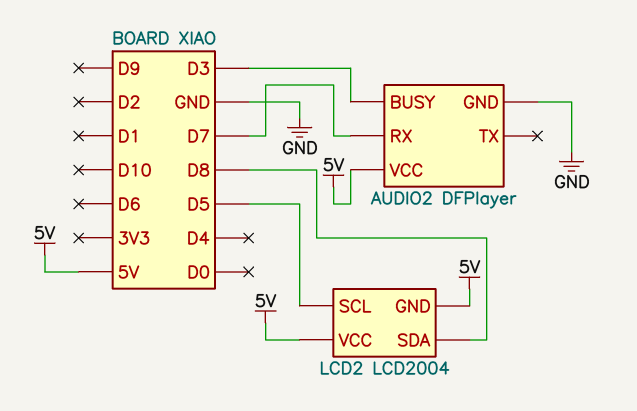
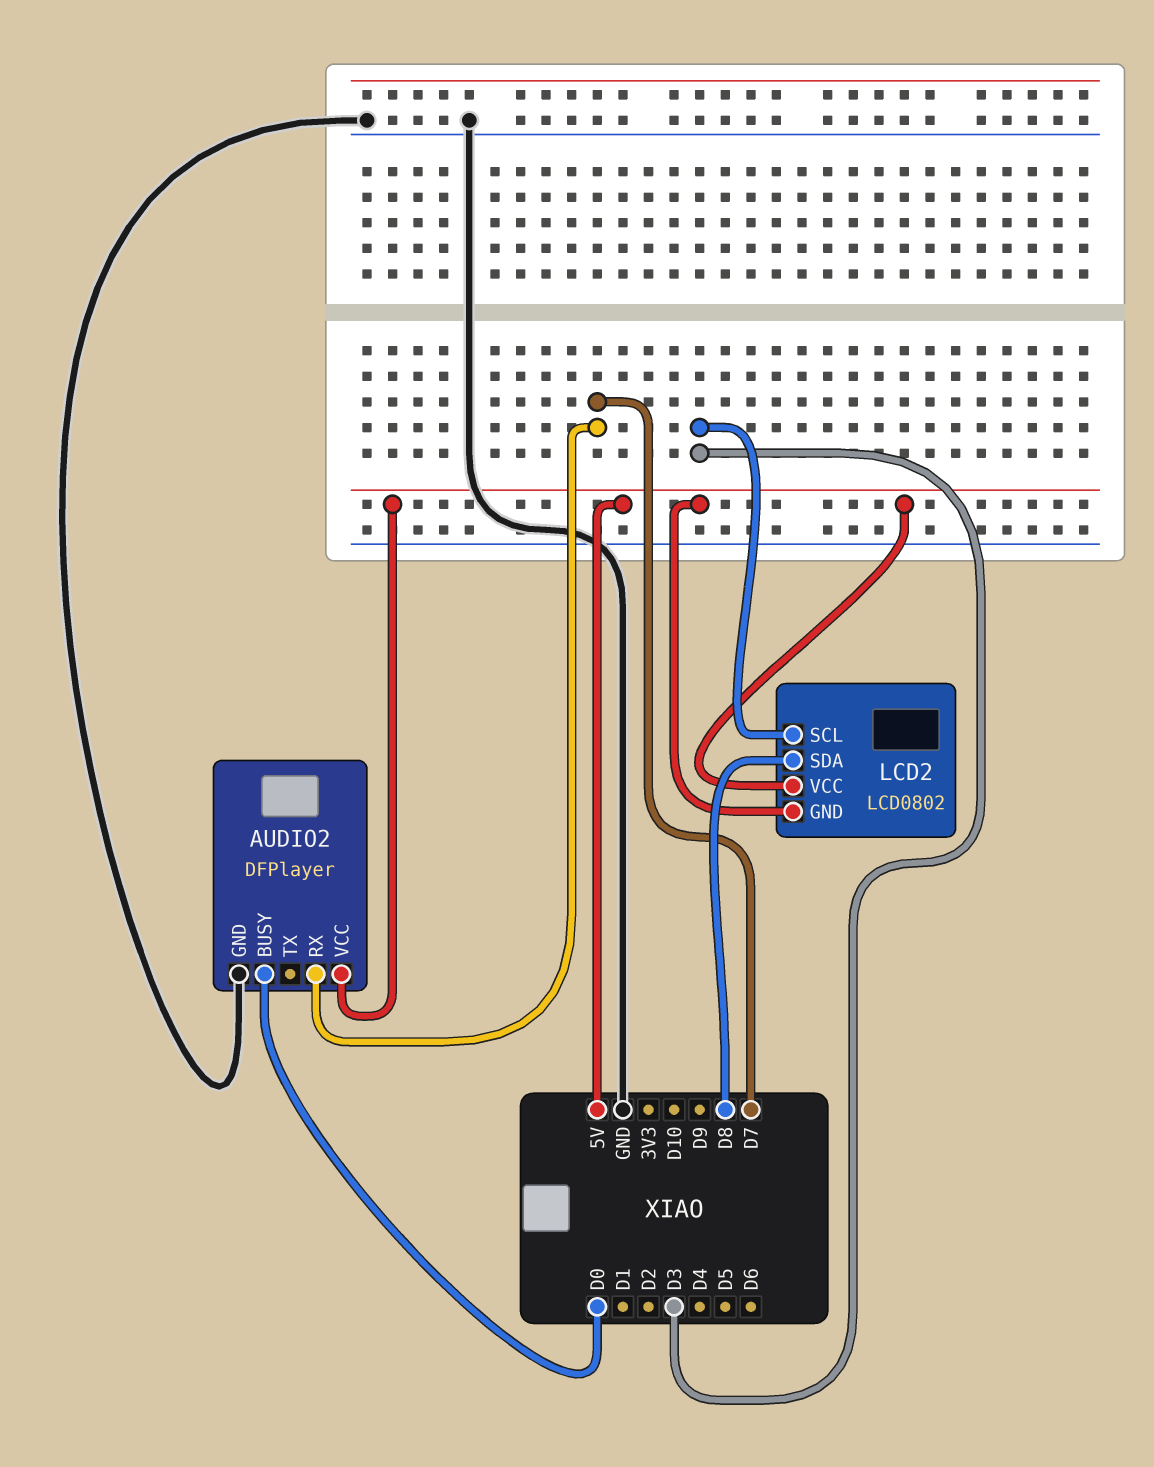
AUDIO2 pin BUSY: D3 -> D0
LCD2: LCD2004 -> LCD0802
LCD2 pin SCL: D5 -> D3

